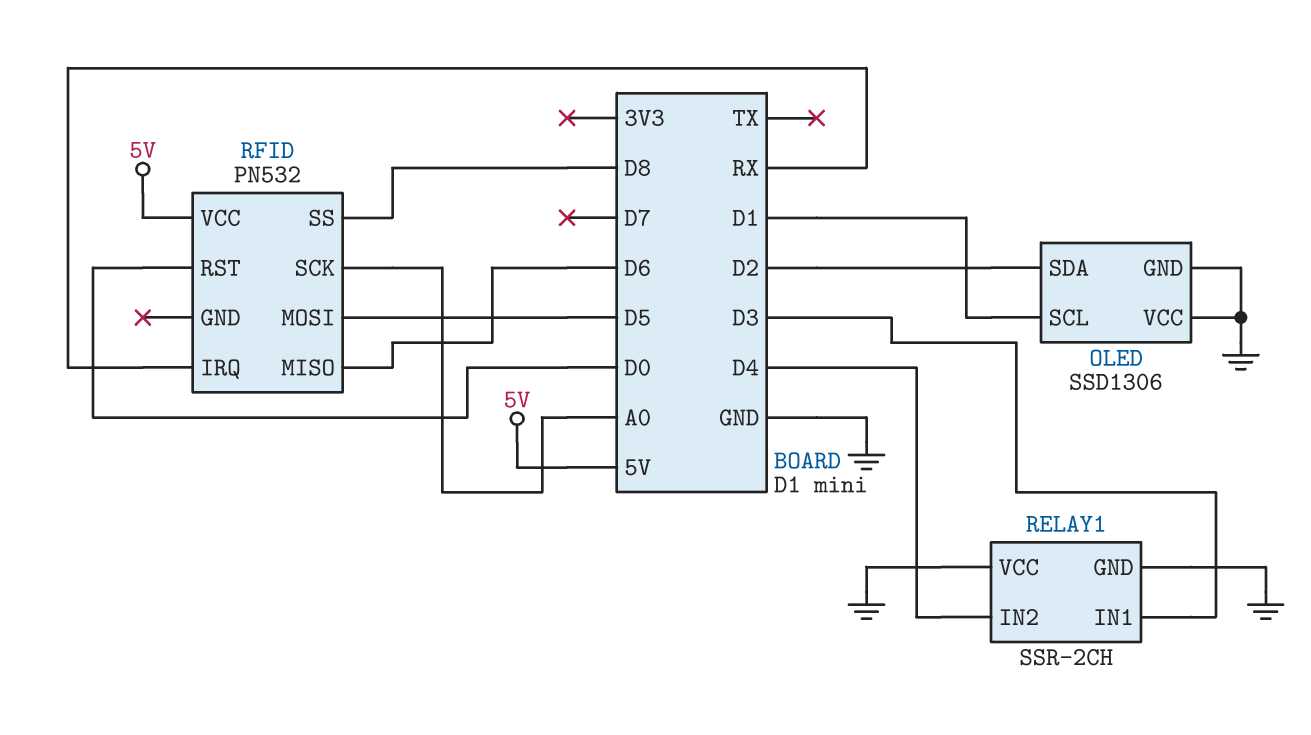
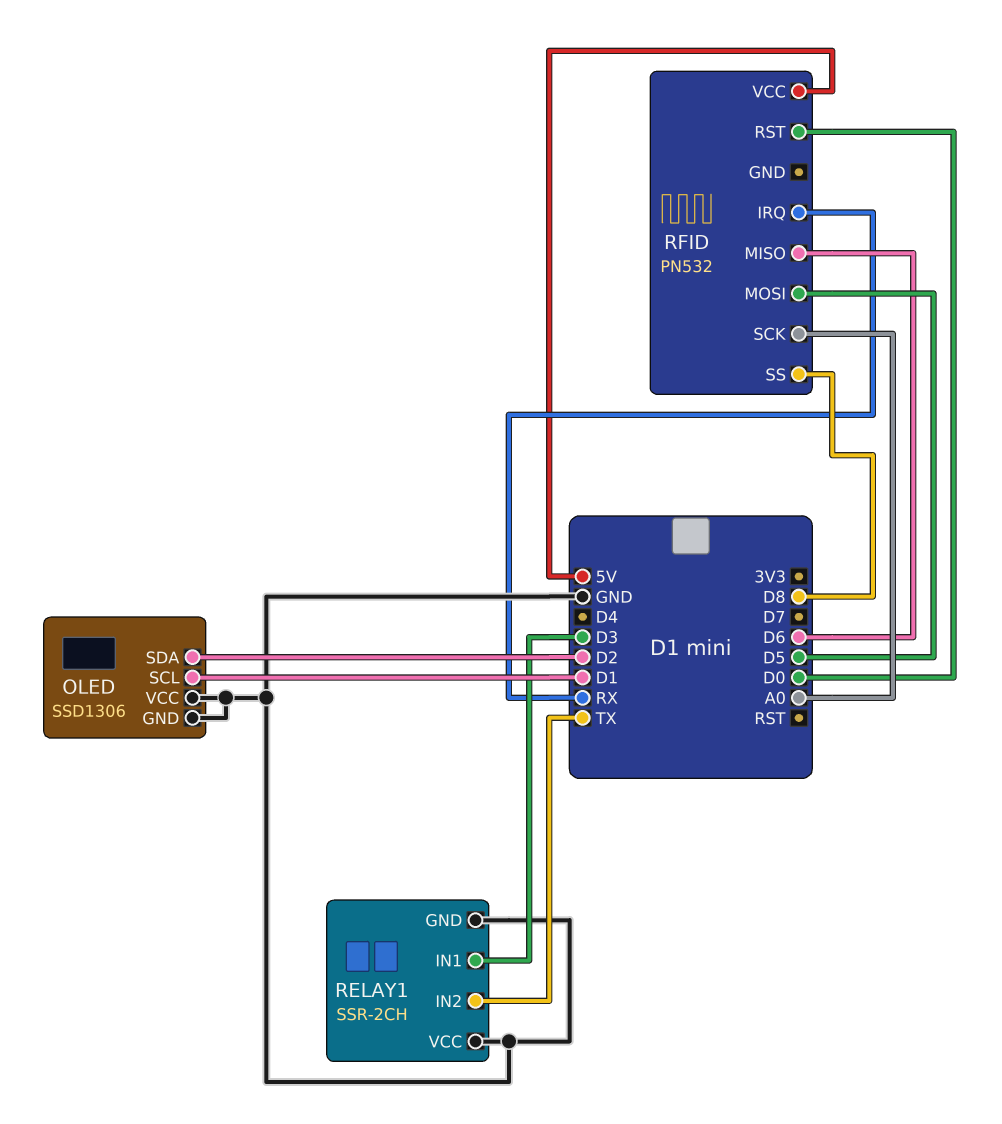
RELAY1 pin IN2: D4 -> TX

